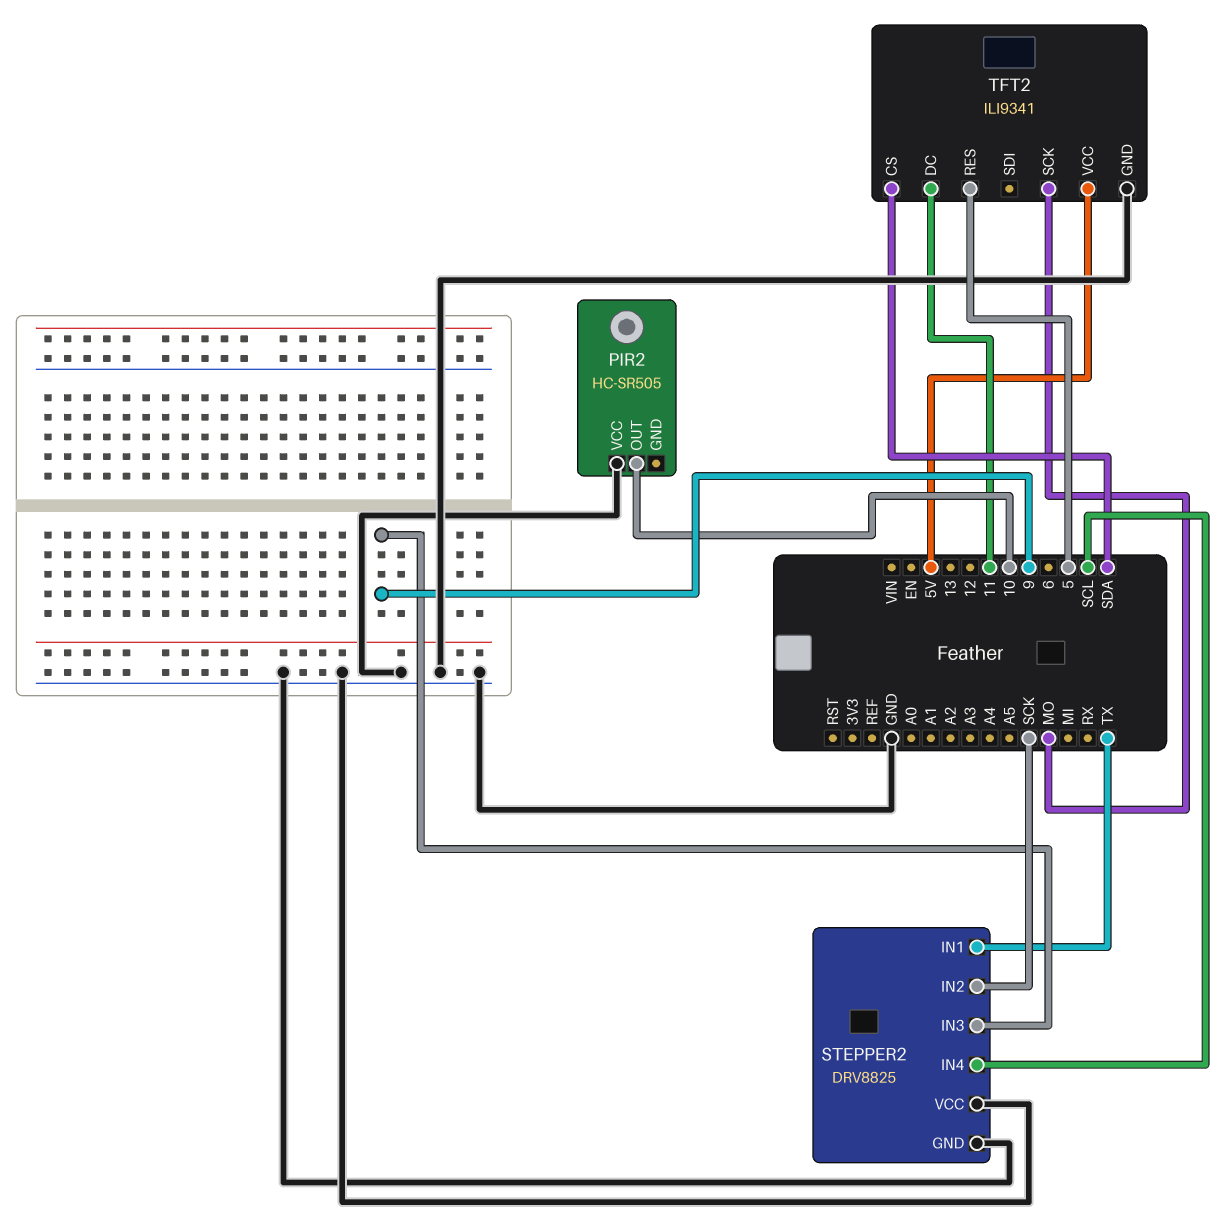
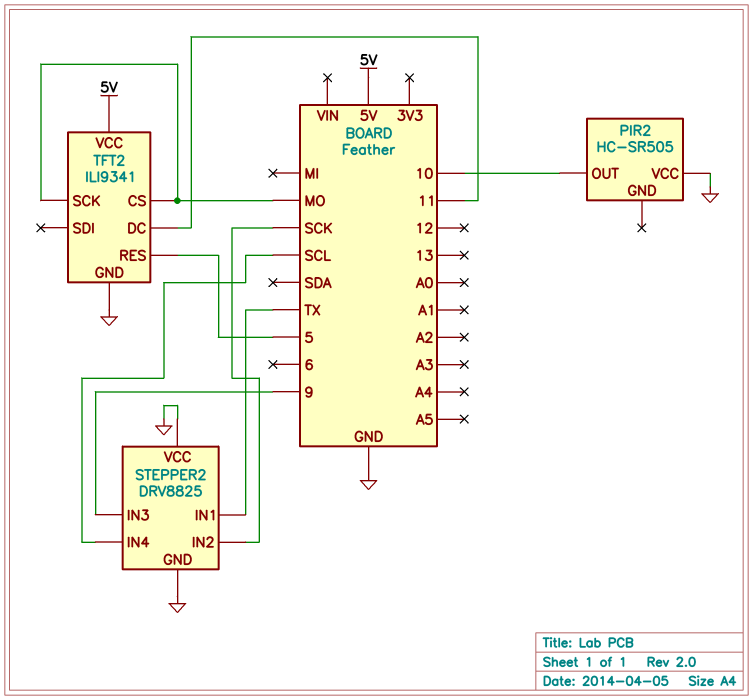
TFT2 pin CS: SDA -> MO

